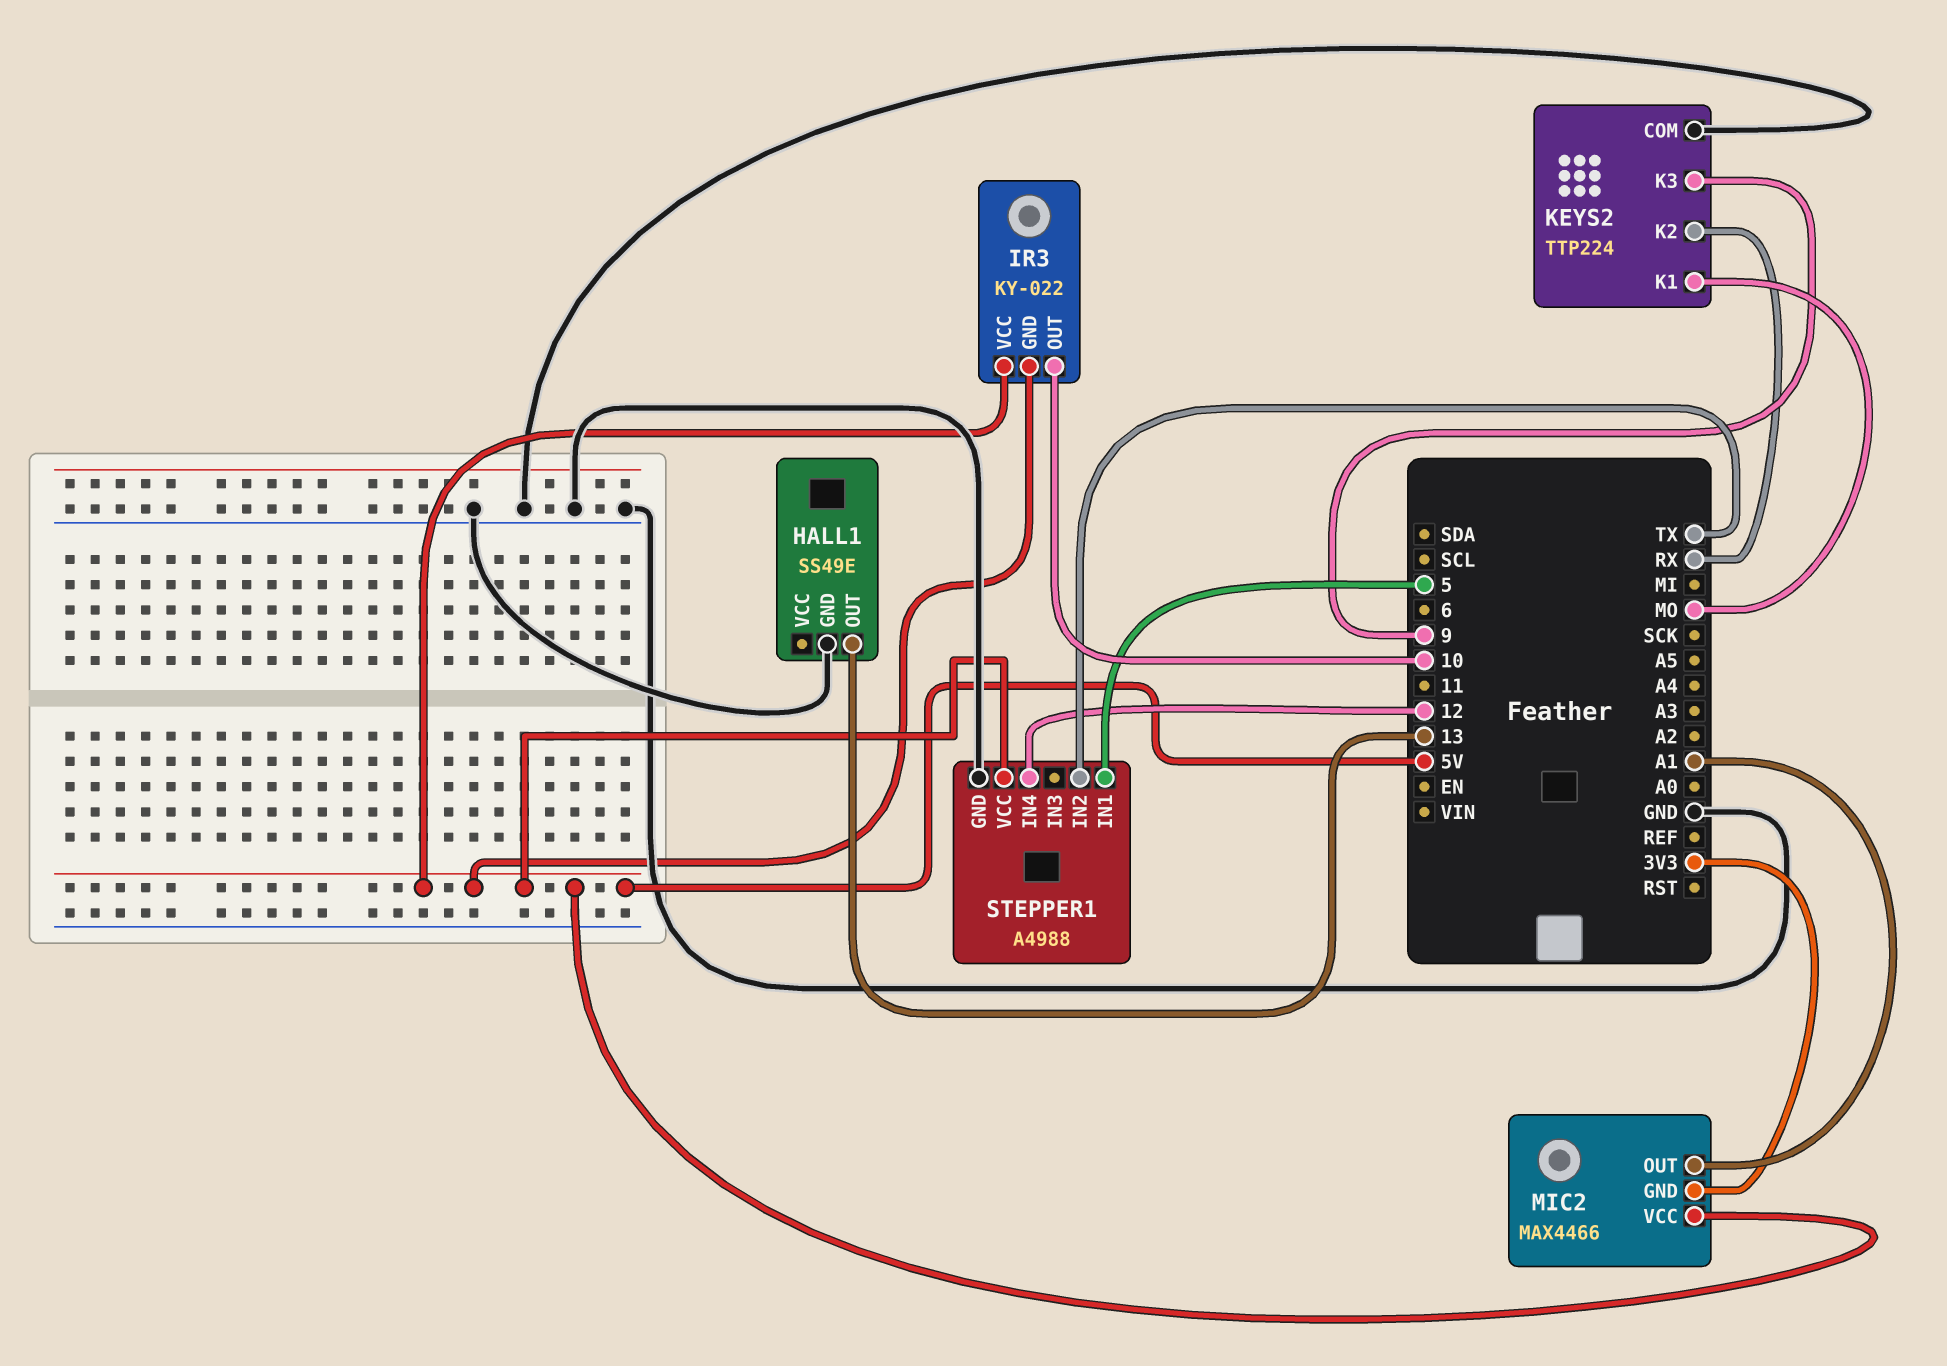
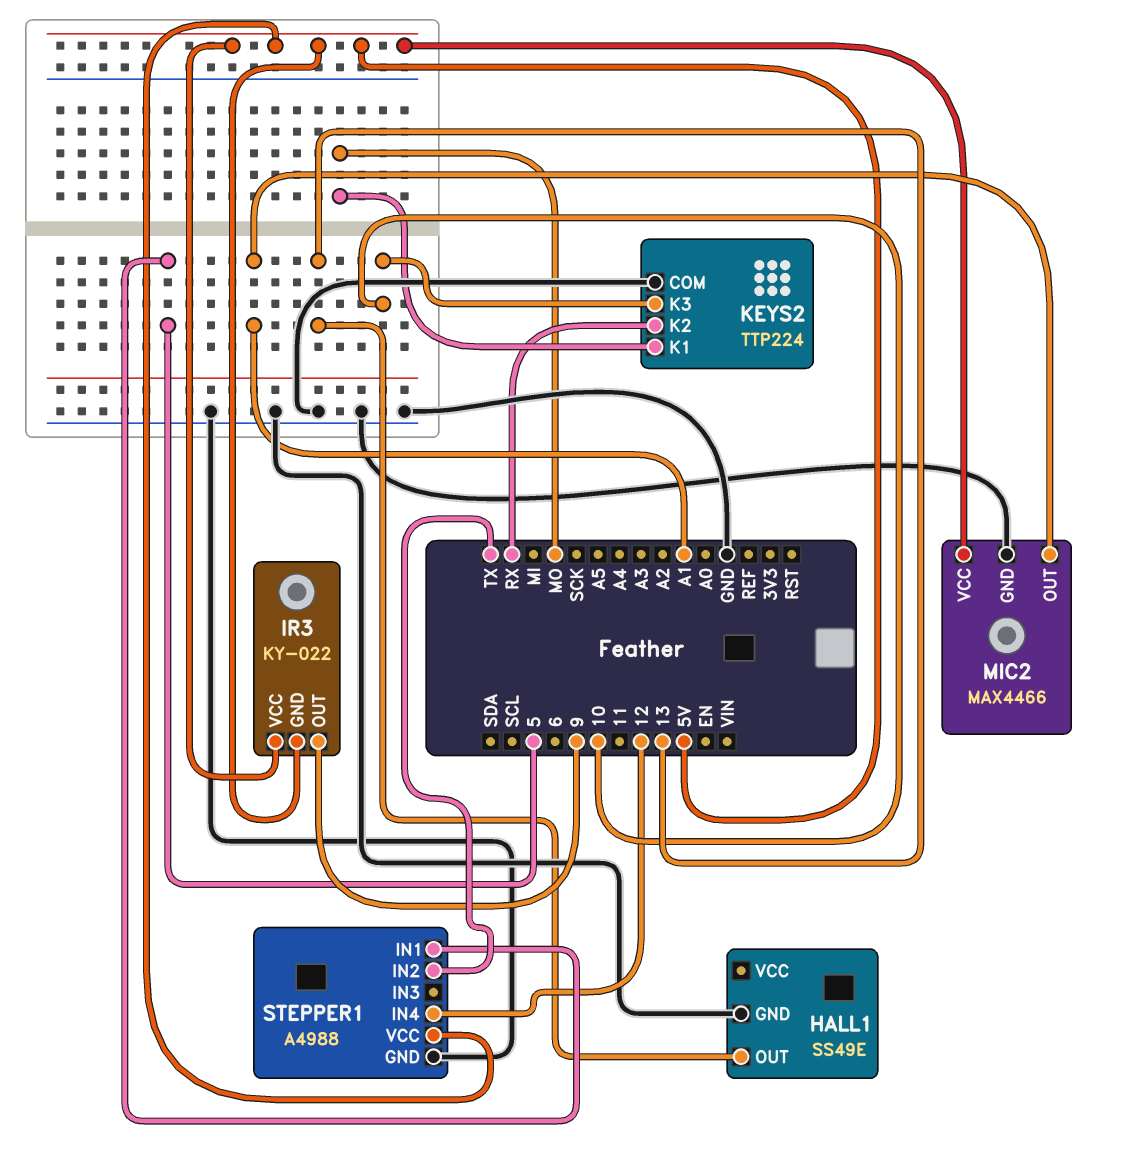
IR3 pin OUT: 10 -> 9
KEYS2 pin K3: 9 -> 10
MIC2 pin GND: 3V3 -> GND

